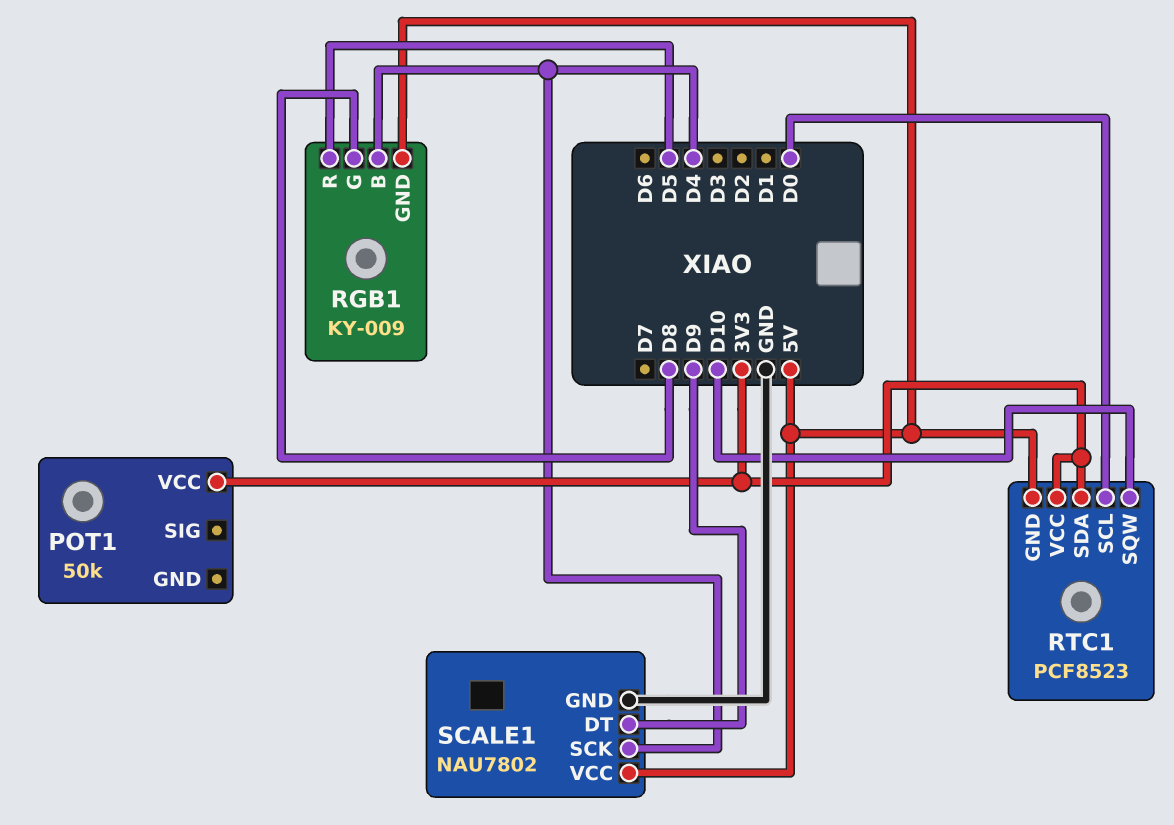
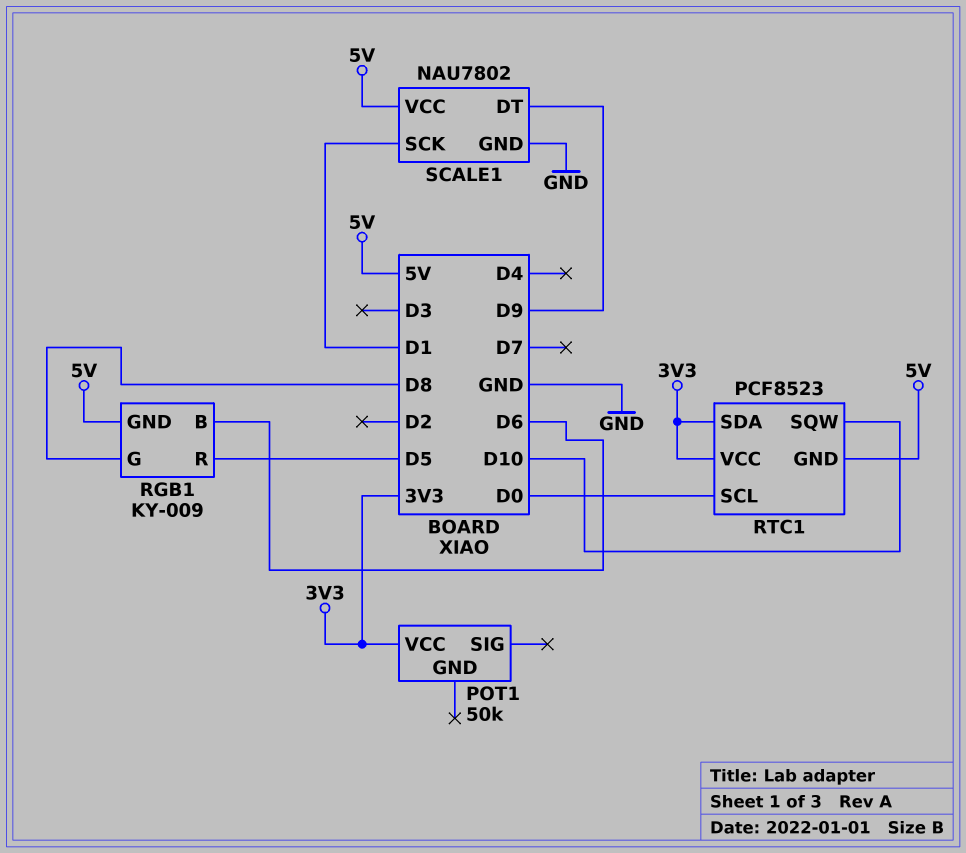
RGB1 pin B: D4 -> D6
SCALE1 pin SCK: D4 -> D1

